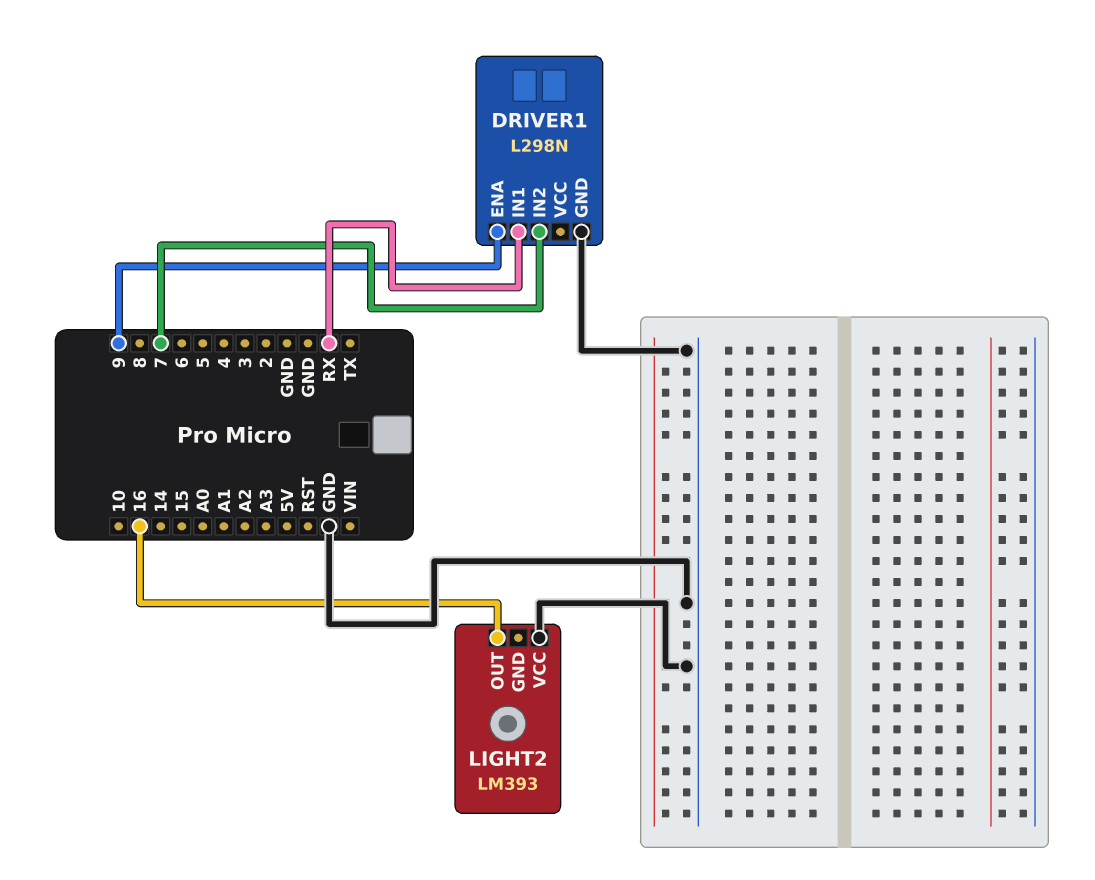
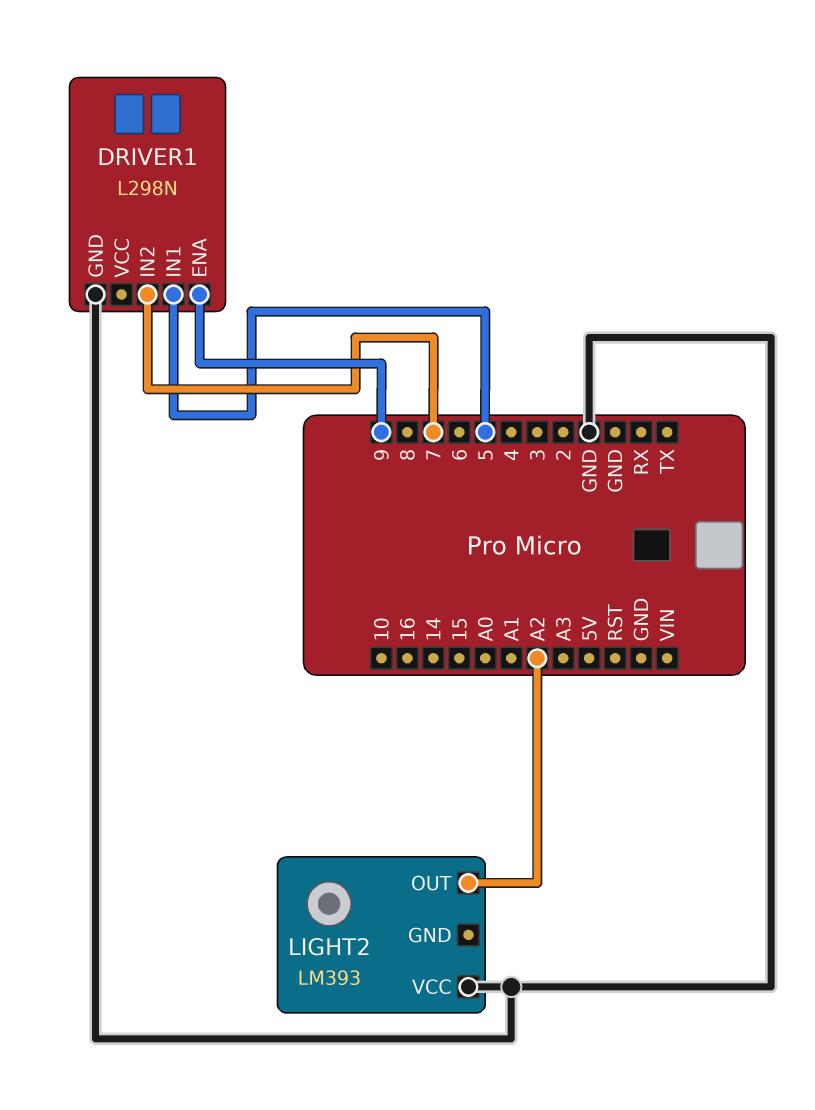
DRIVER1 pin IN1: RX -> 5
LIGHT2 pin OUT: 16 -> A2

